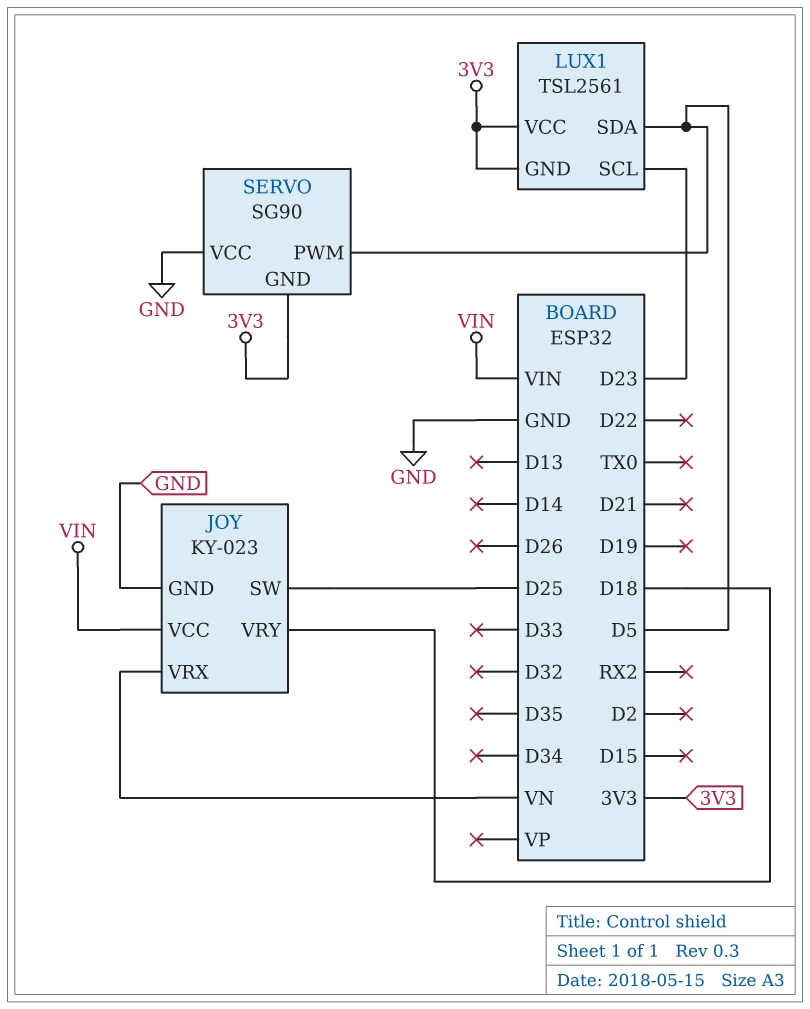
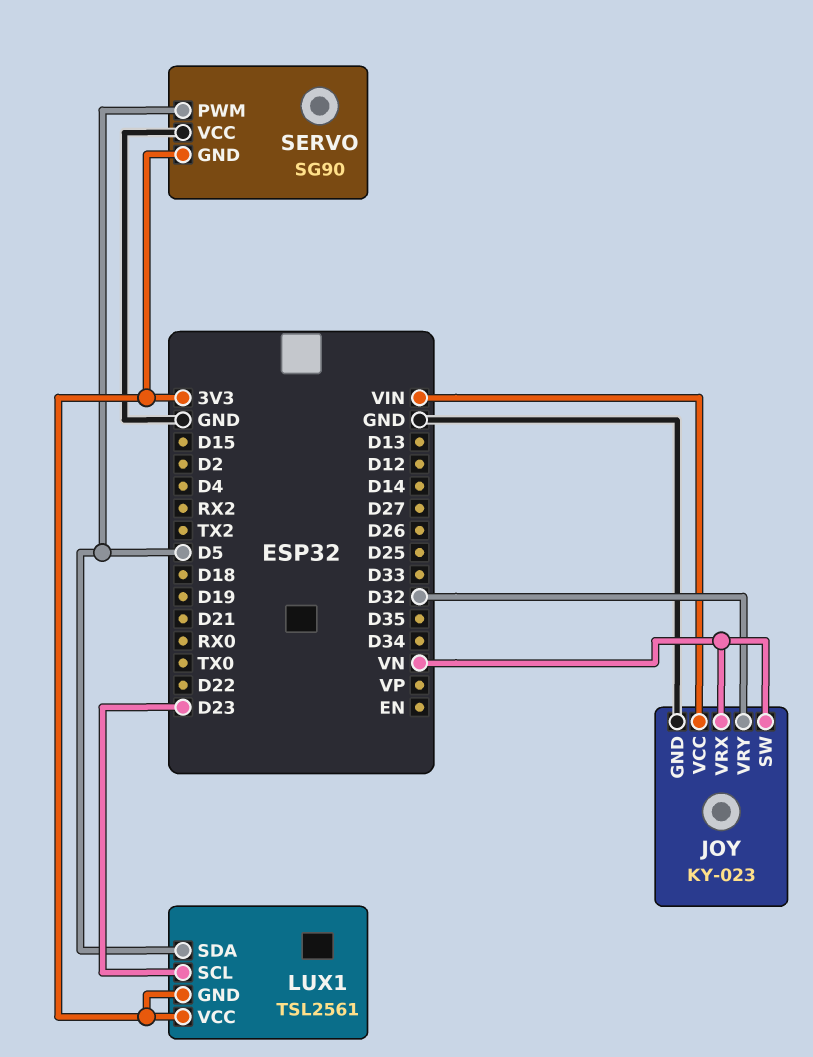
JOY pin SW: D25 -> VN
JOY pin VRY: D18 -> D32

